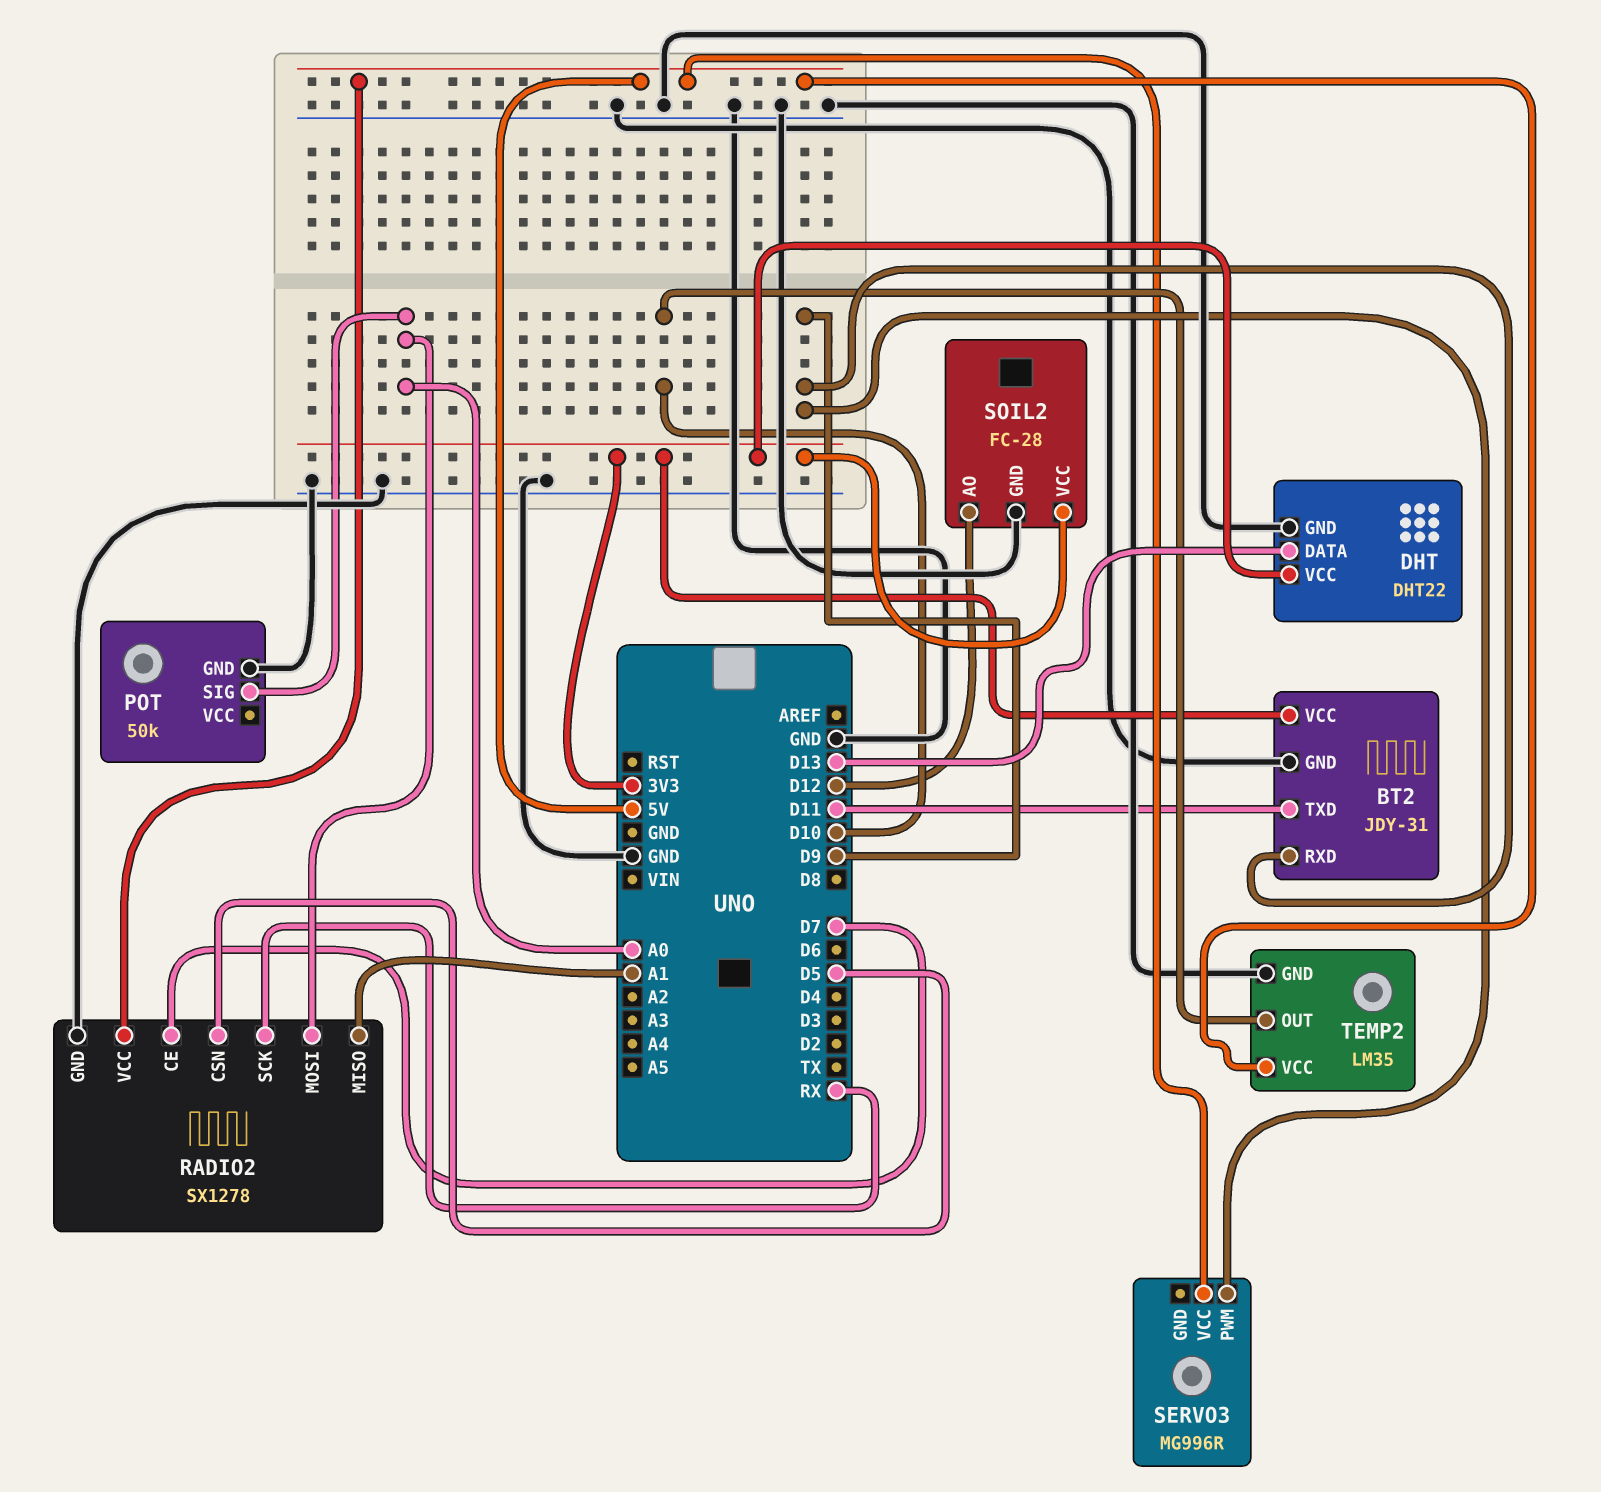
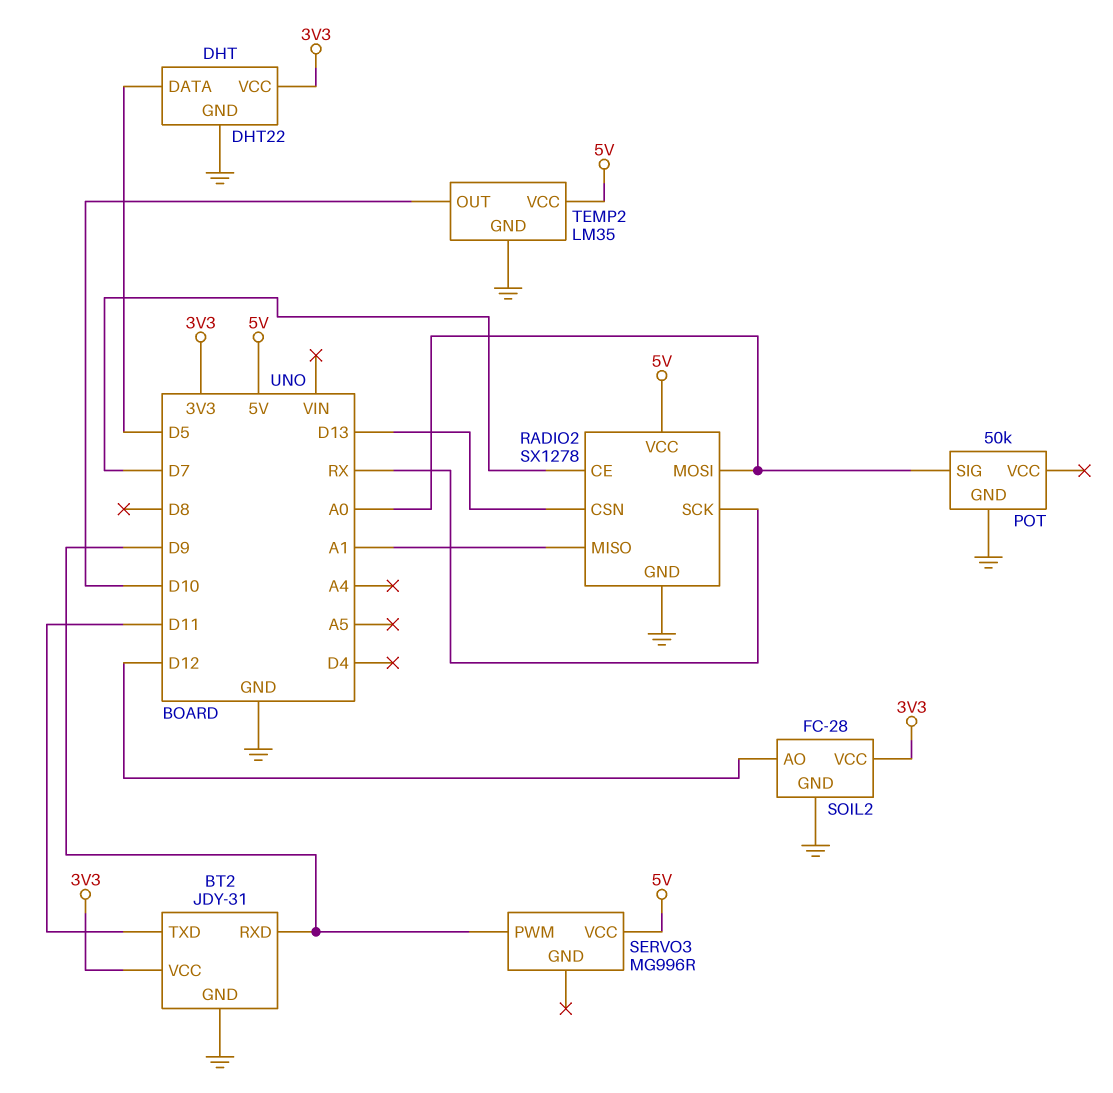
DHT pin DATA: D13 -> D5
RADIO2 pin CSN: D5 -> D13

